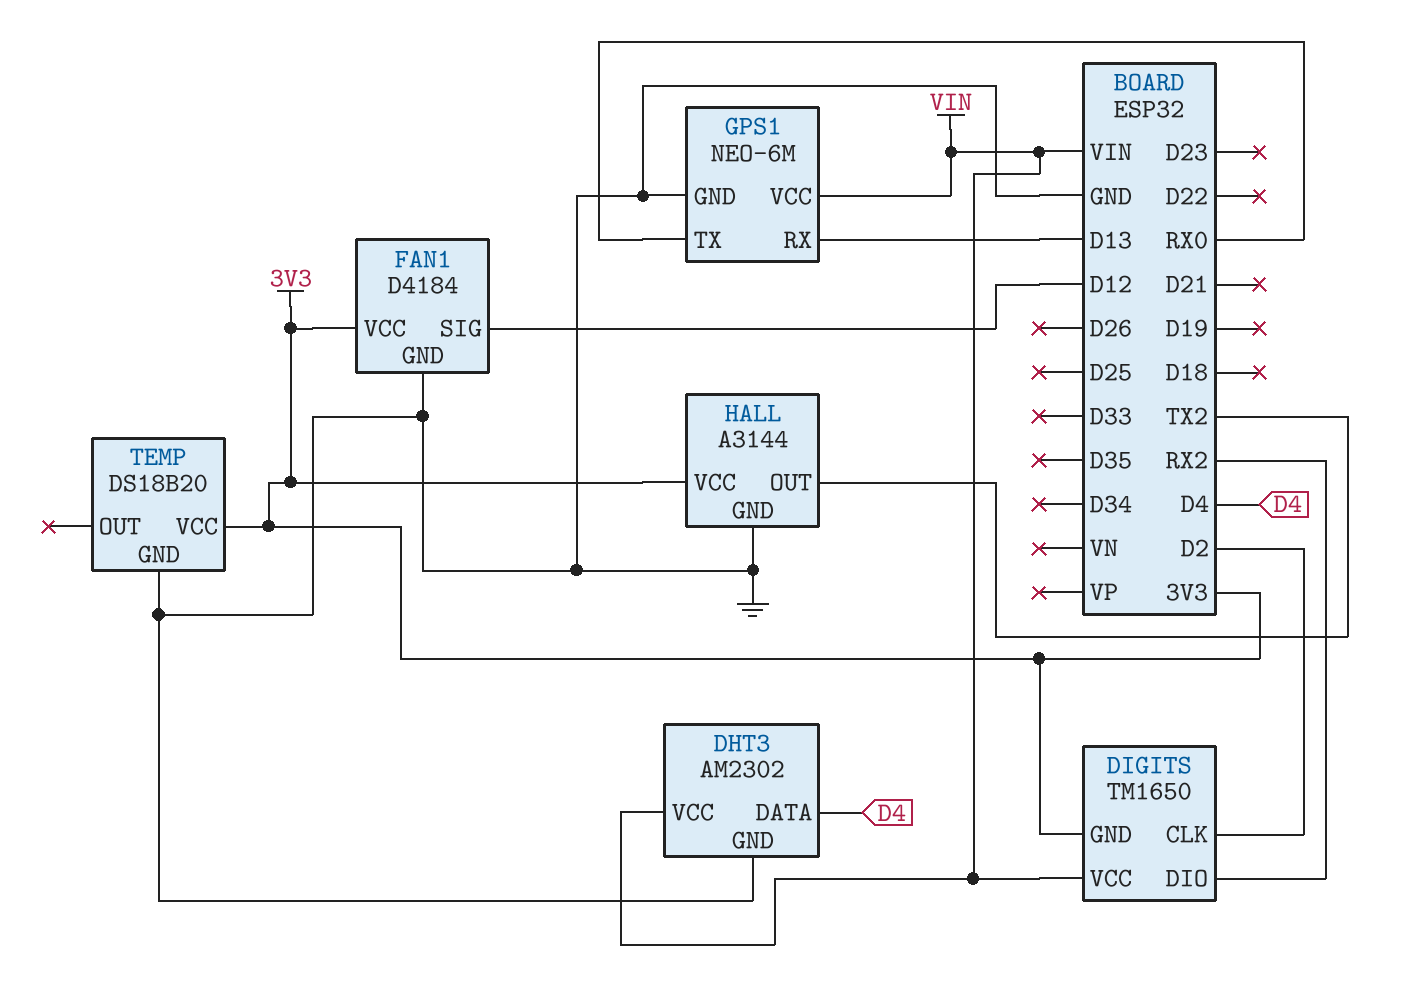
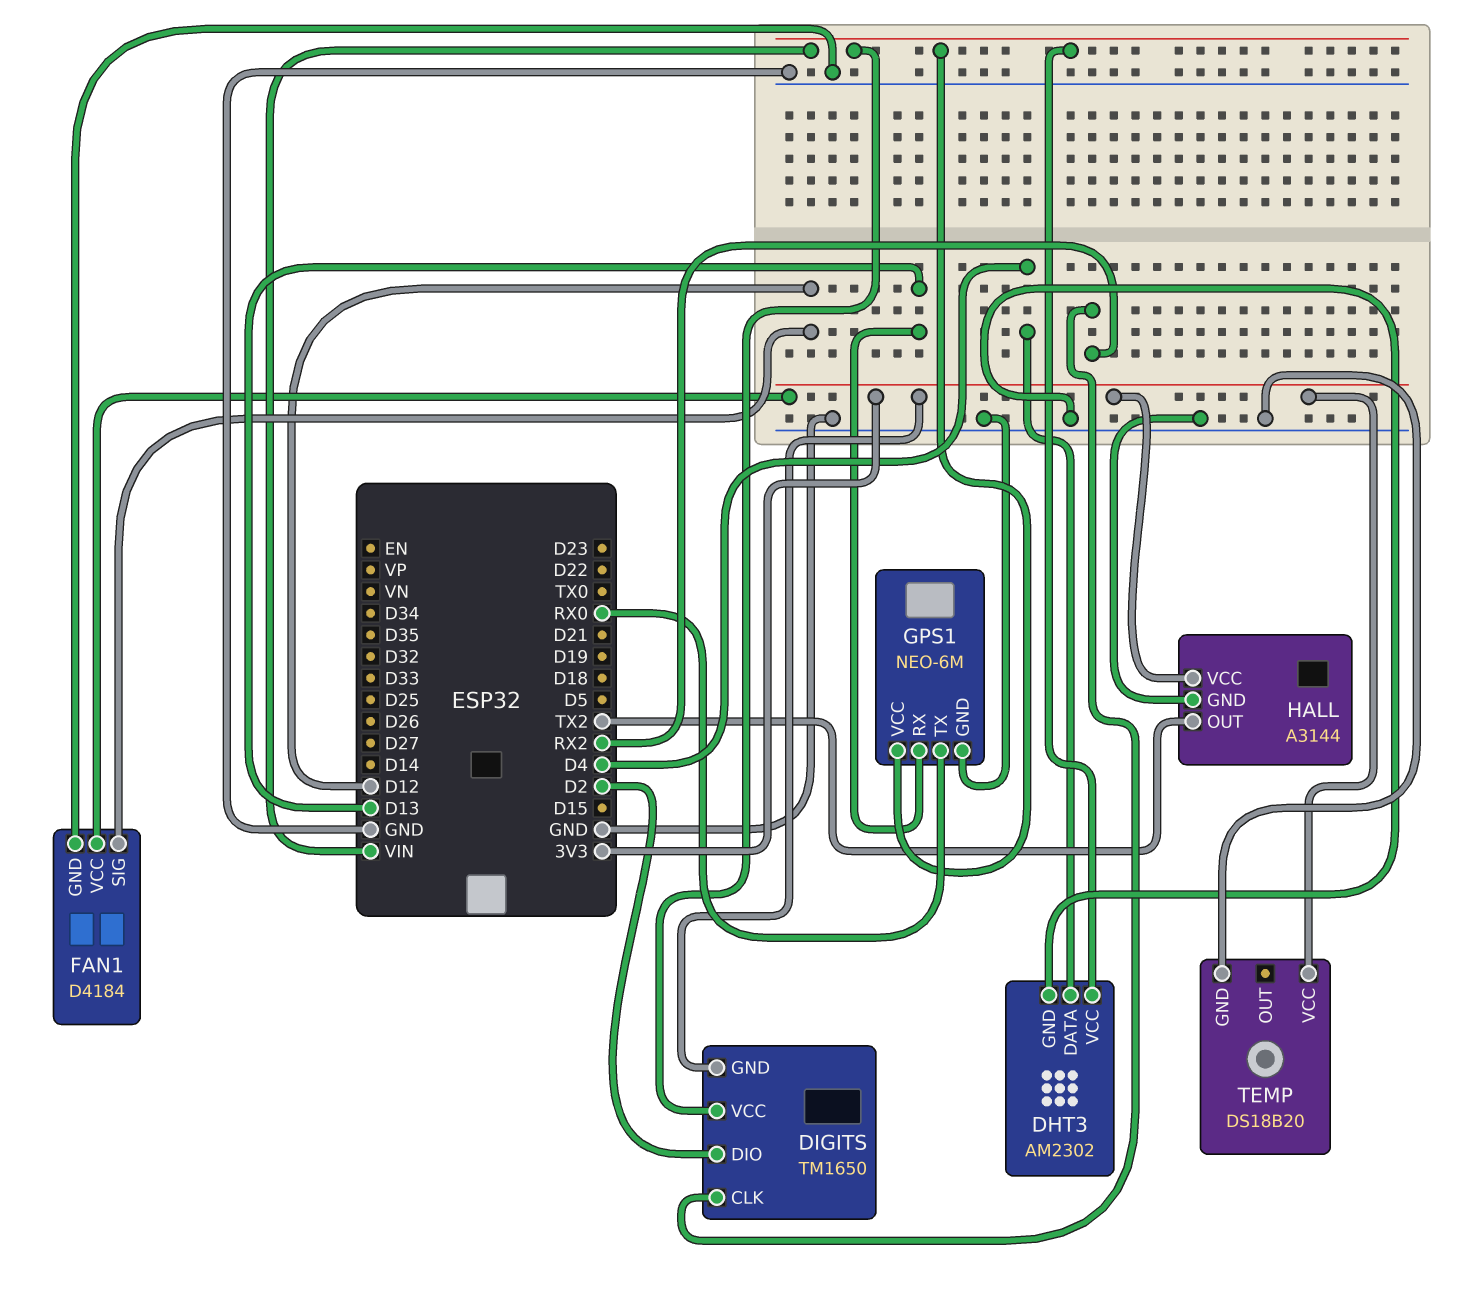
DIGITS pin CLK: D2 -> RX2
DIGITS pin DIO: RX2 -> D2

